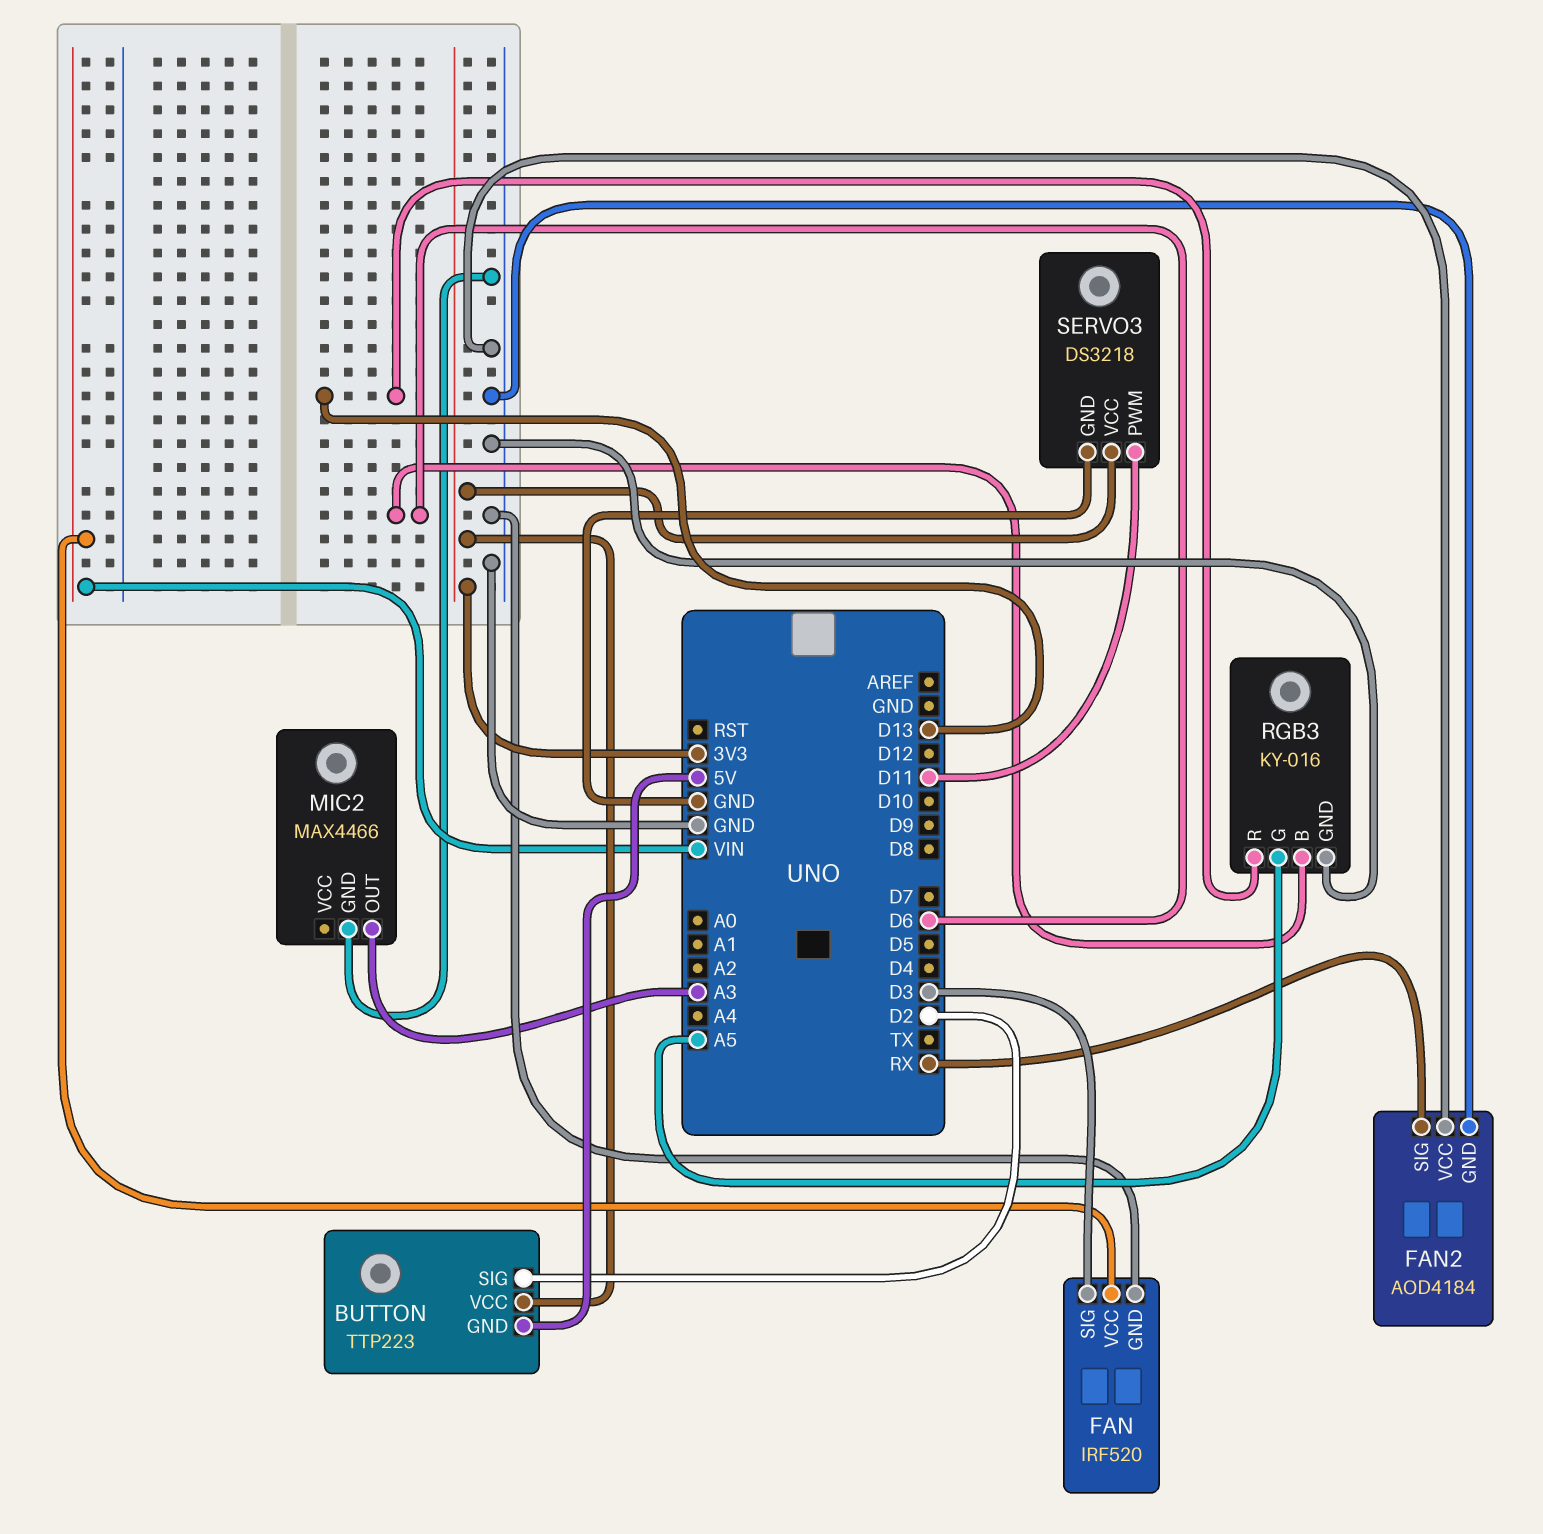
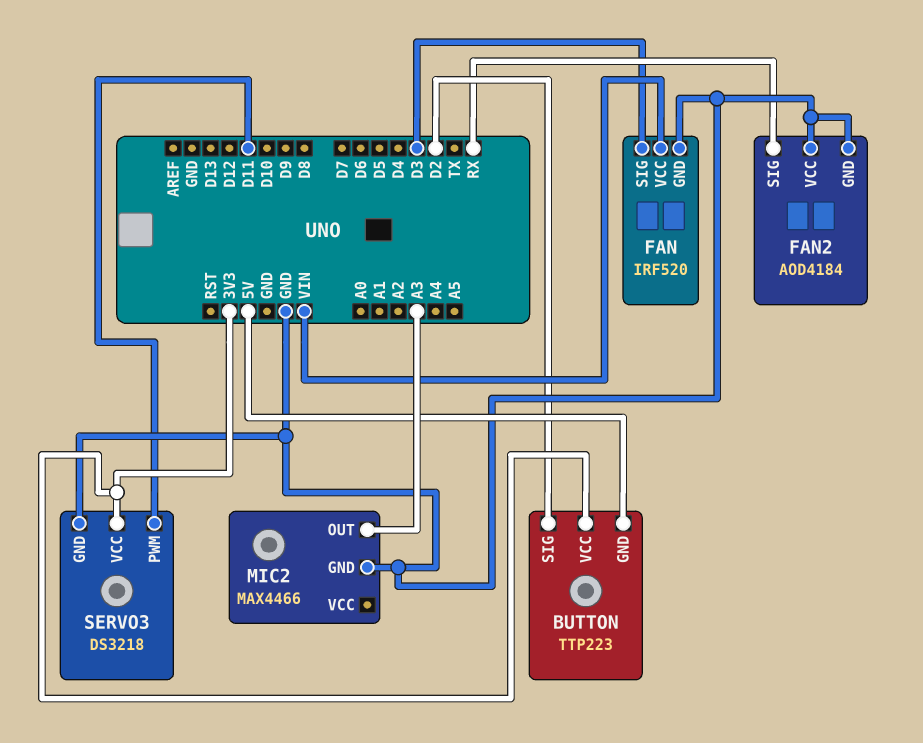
RGB3: KY-016 -> none
RGB3 pin B: D6 -> none
RGB3 pin G: A5 -> none
RGB3 pin GND: GND -> none
RGB3 pin R: D13 -> none

